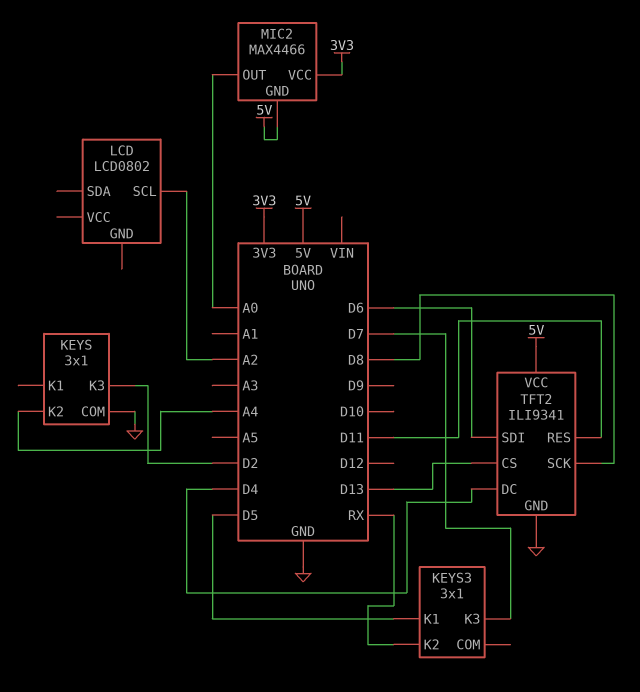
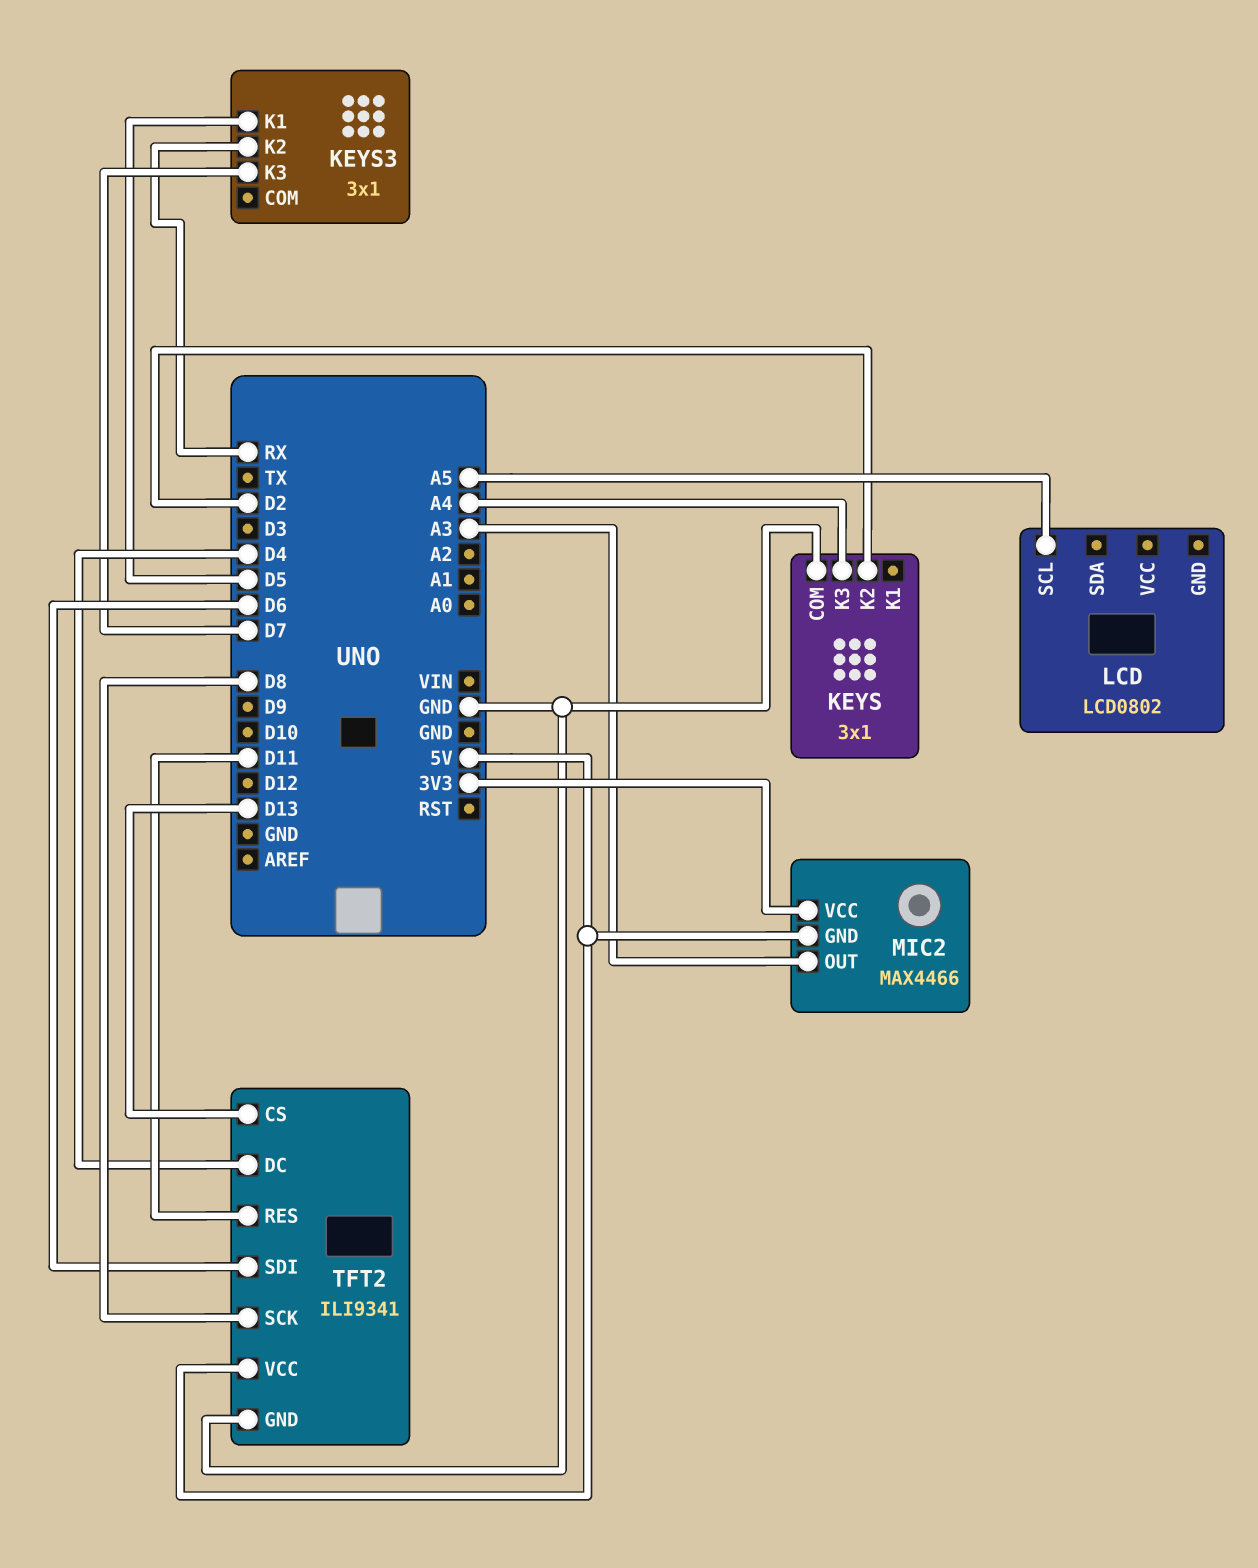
KEYS pin K2: A4 -> D2
KEYS pin K3: D2 -> A4
LCD pin SCL: A2 -> A5
MIC2 pin OUT: A0 -> A3

